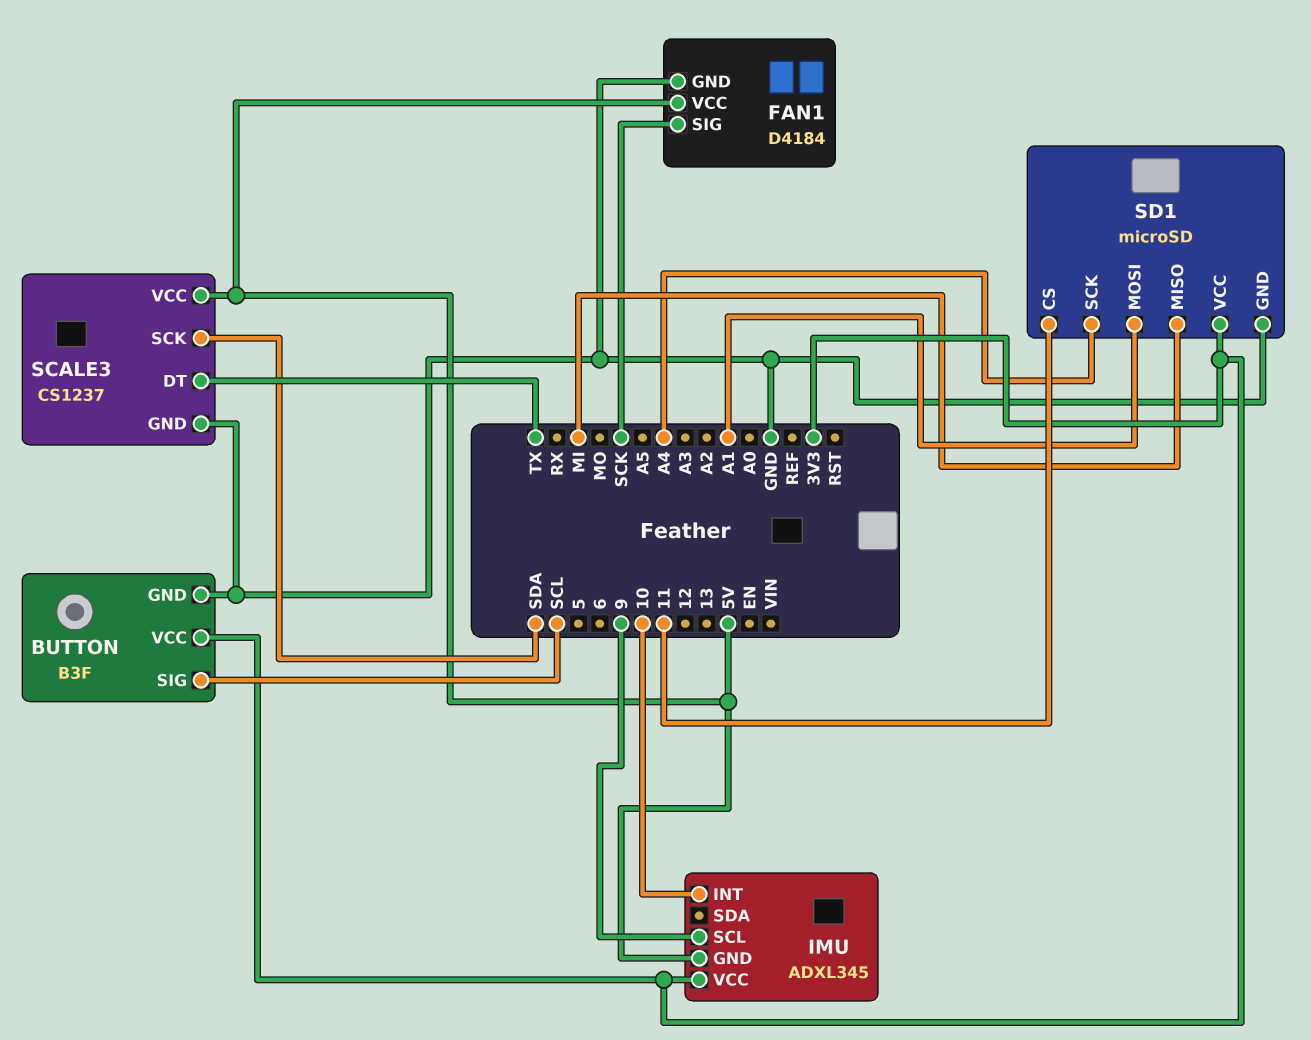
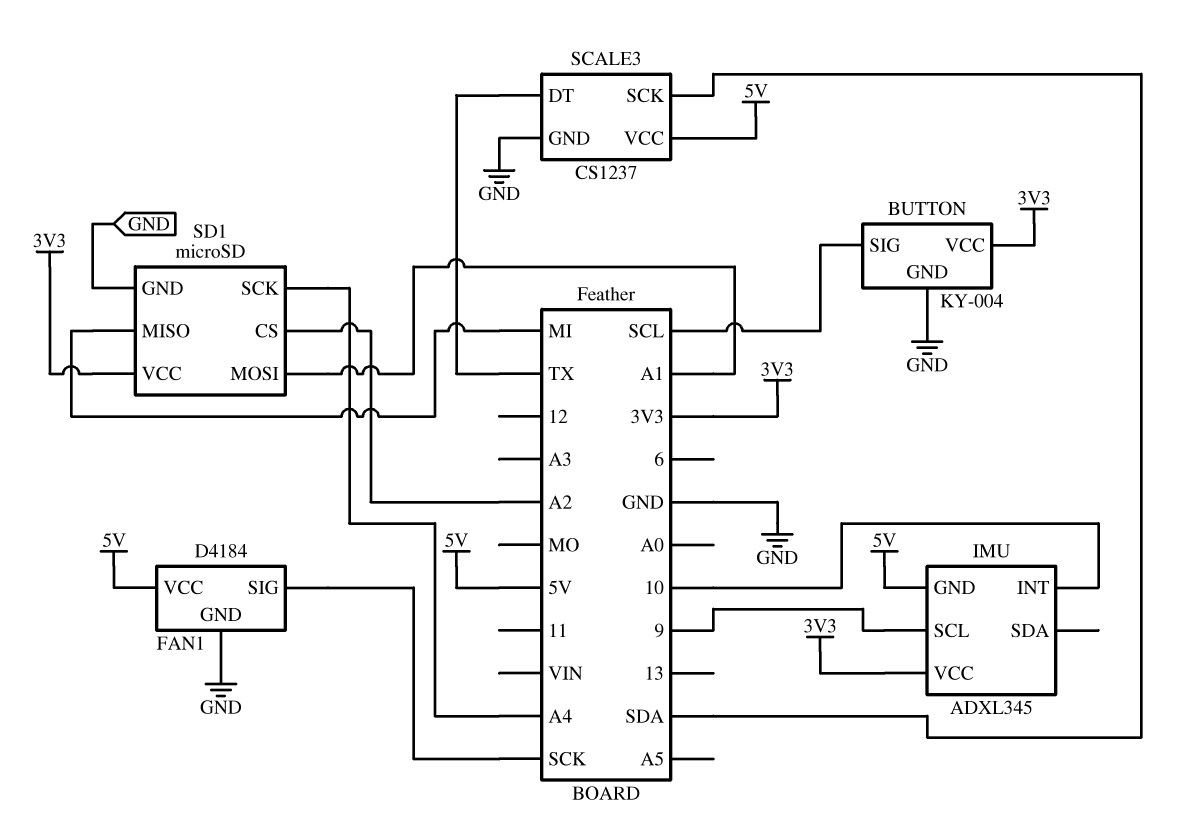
BUTTON: B3F -> KY-004
SD1 pin CS: 11 -> A2

